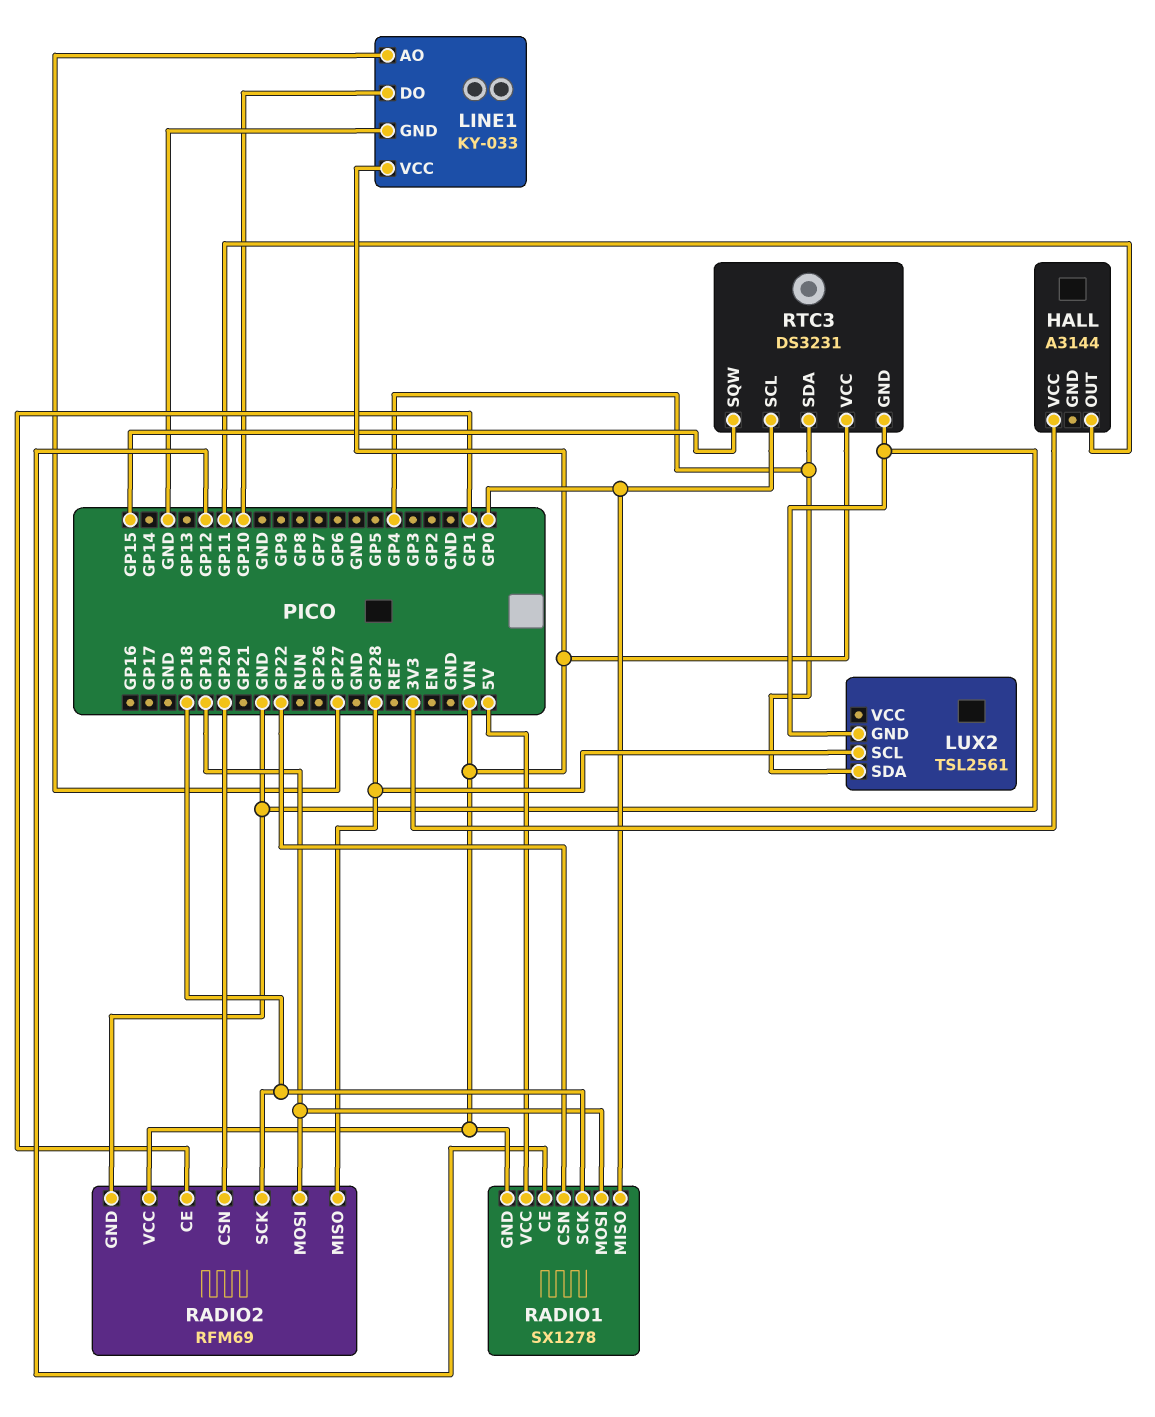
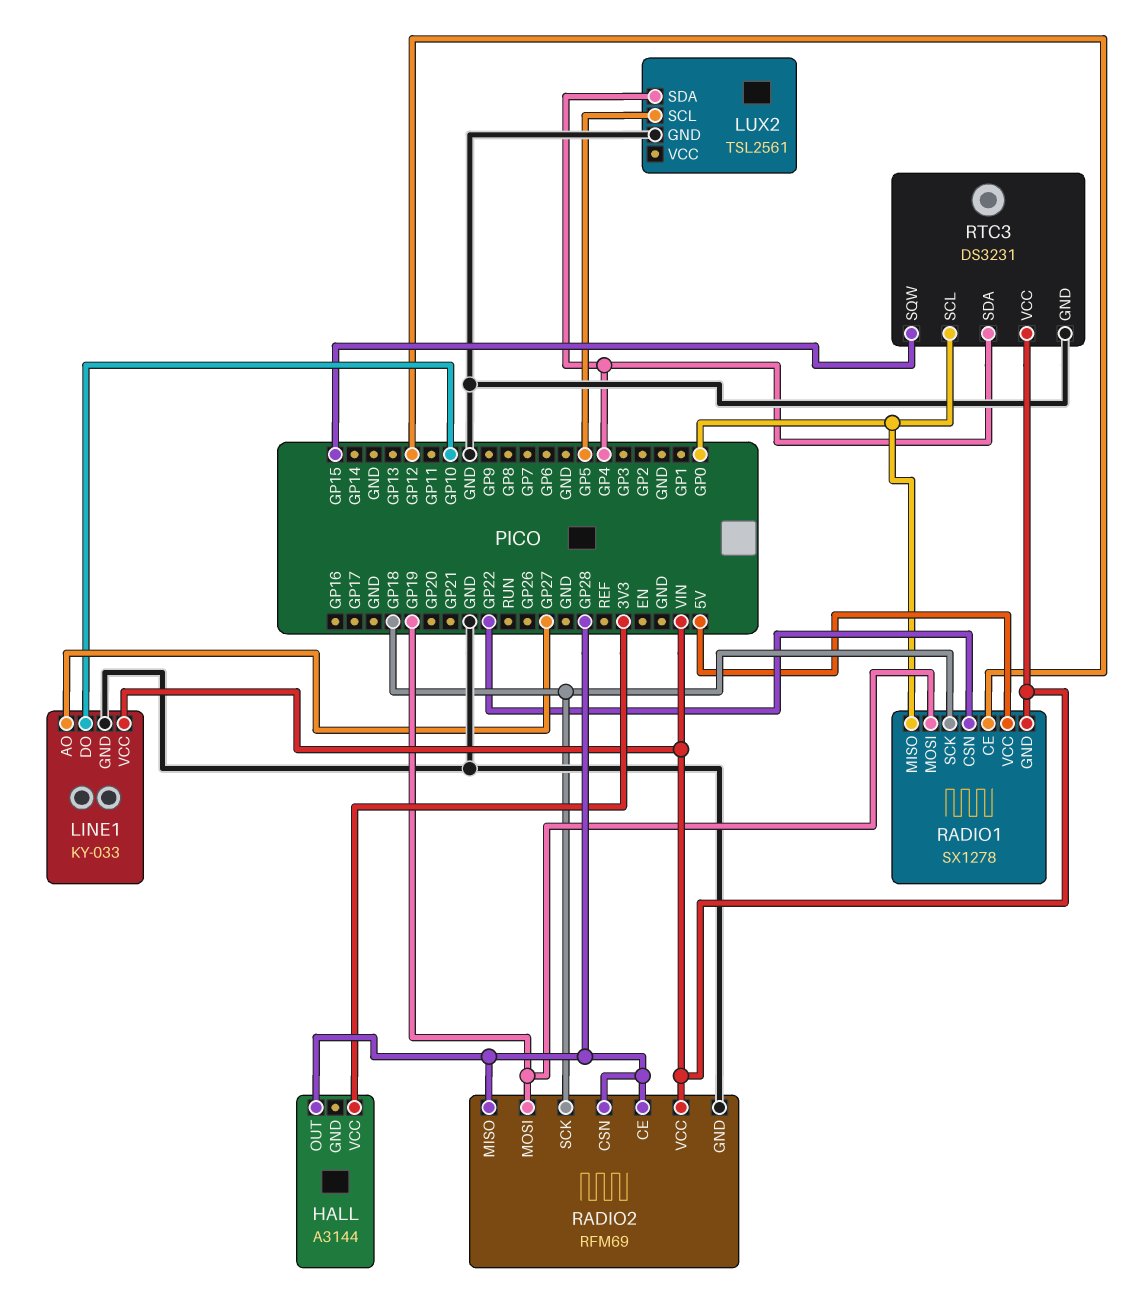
HALL pin OUT: GP11 -> GP28
LUX2 pin SCL: GP28 -> GP5
RADIO2 pin CE: GP1 -> GP28
RADIO2 pin CSN: GP20 -> GP28

